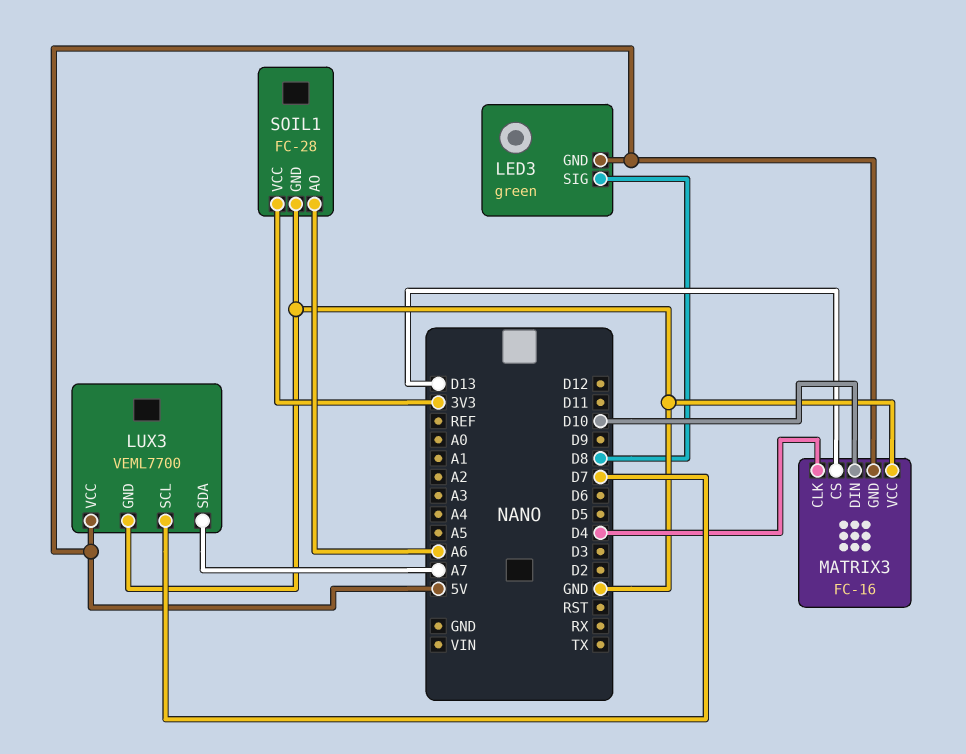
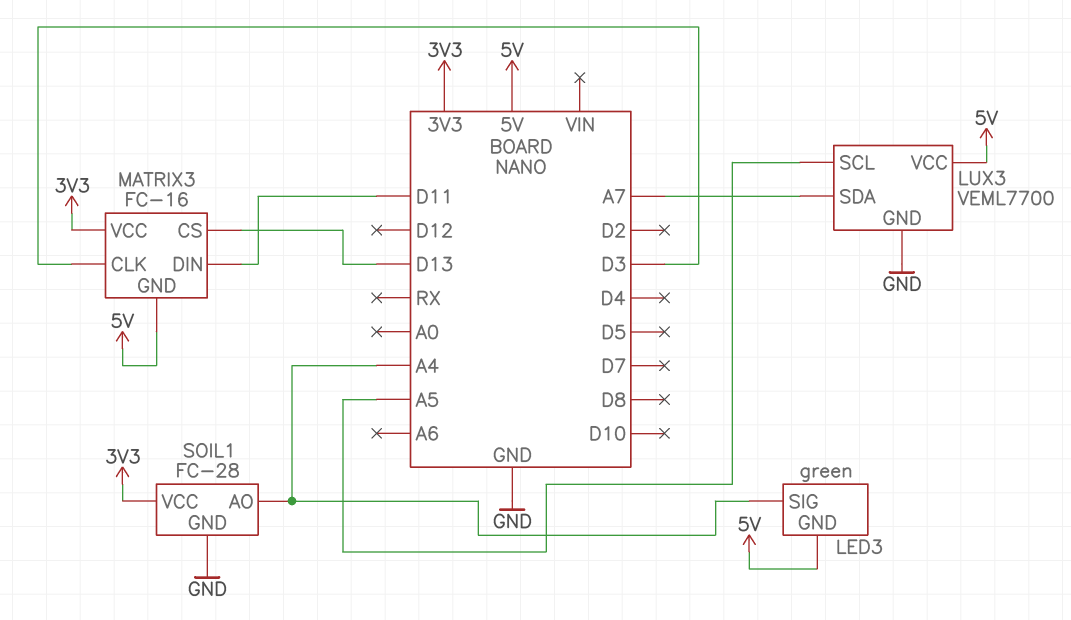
LED3 pin SIG: D8 -> A4
LUX3 pin SCL: D7 -> A5
MATRIX3 pin CLK: D4 -> D3
MATRIX3 pin DIN: D10 -> D11
MATRIX3 pin VCC: GND -> 3V3
SOIL1 pin AO: A6 -> A4

